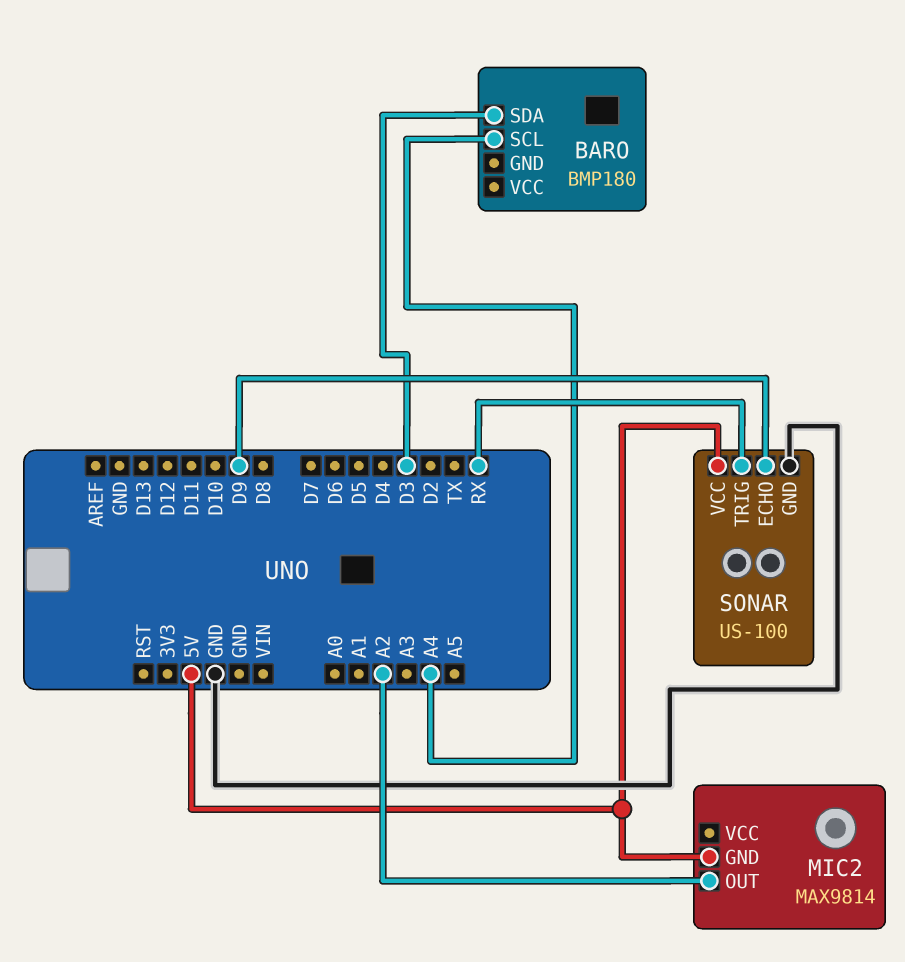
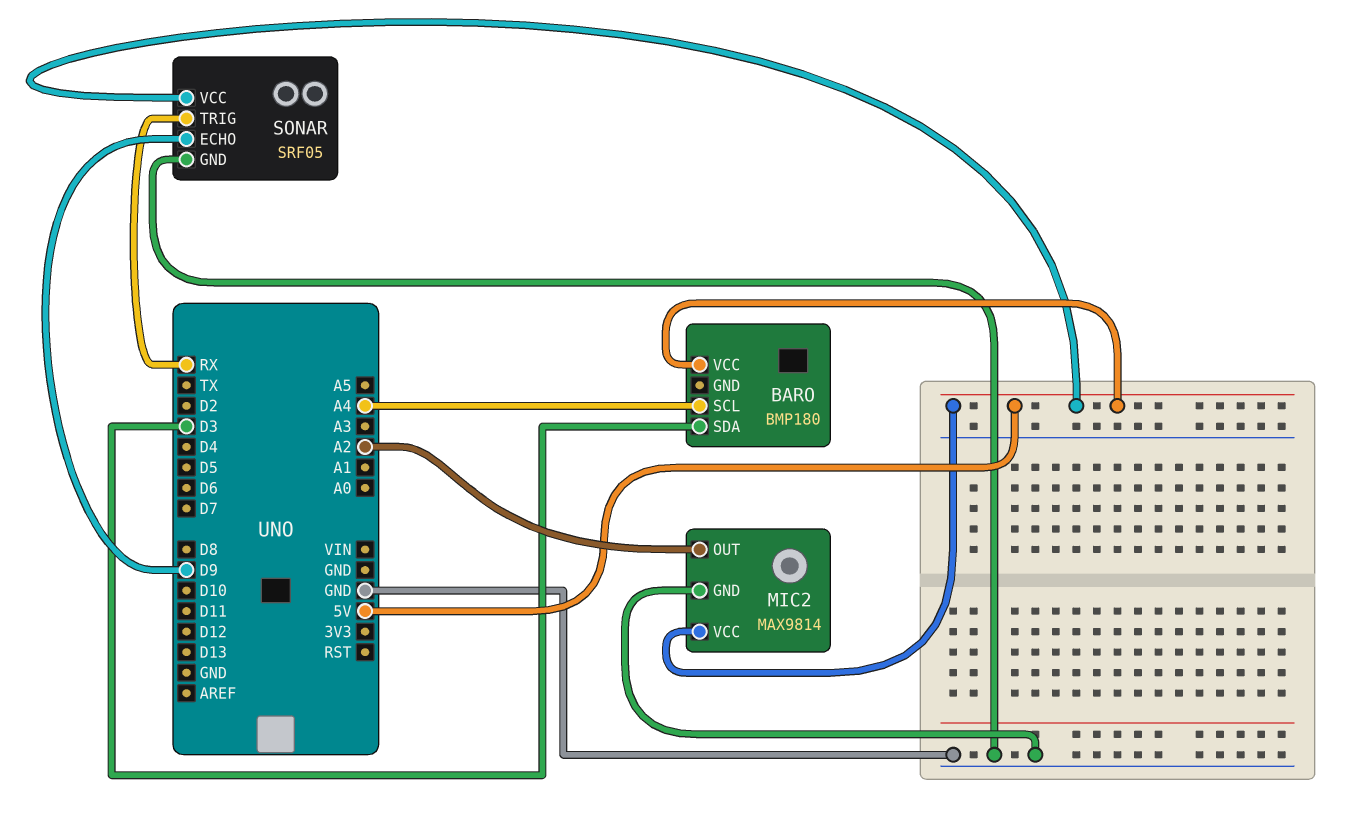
BARO pin VCC: none -> 5V
MIC2 pin GND: 5V -> GND
MIC2 pin VCC: none -> 5V
SONAR: US-100 -> SRF05

